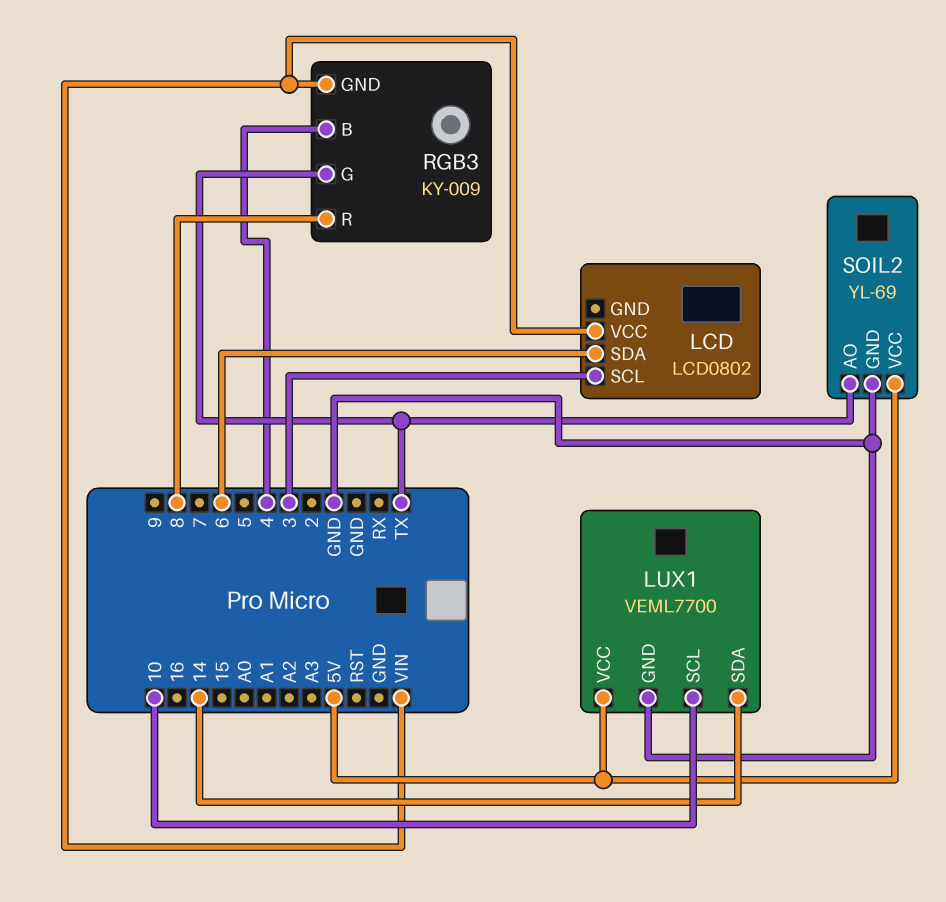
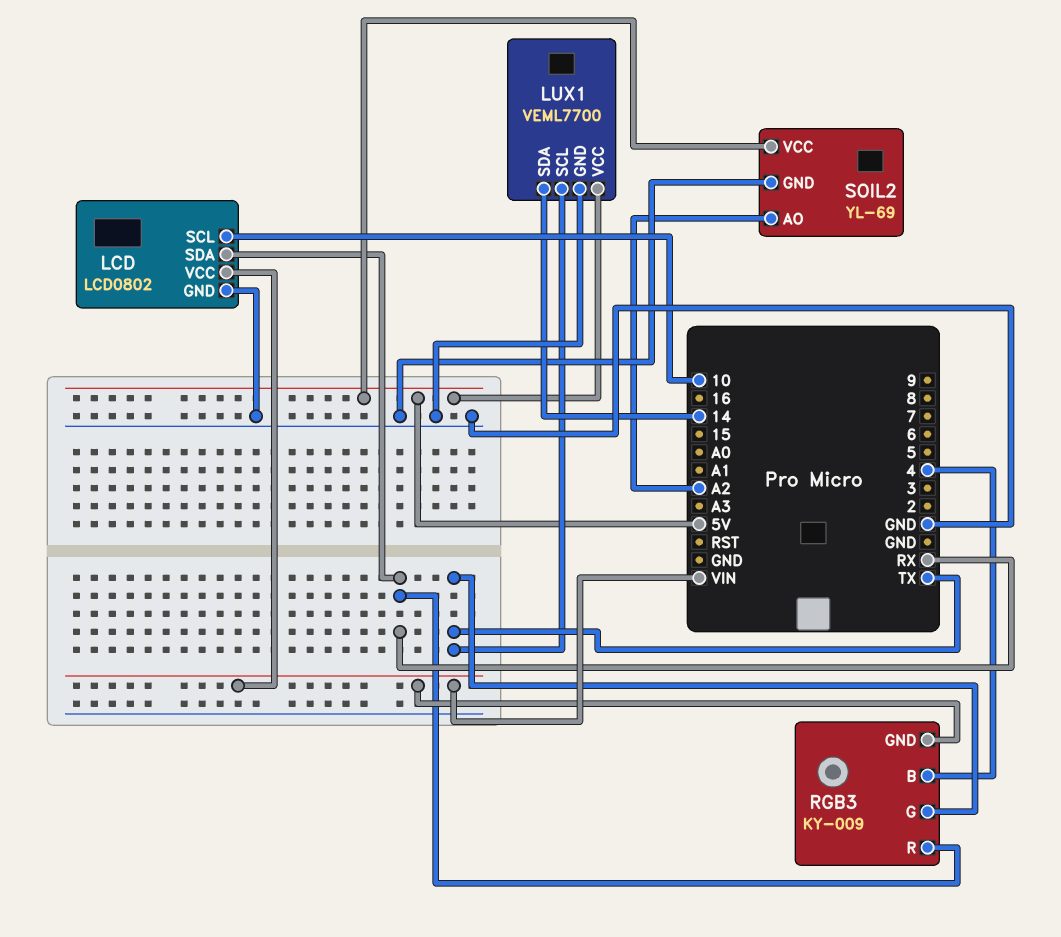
LCD pin GND: none -> GND
LCD pin SCL: 3 -> 10
LCD pin SDA: 6 -> RX
LUX1 pin SCL: 10 -> TX
RGB3 pin R: 8 -> RX
SOIL2 pin AO: TX -> A2

